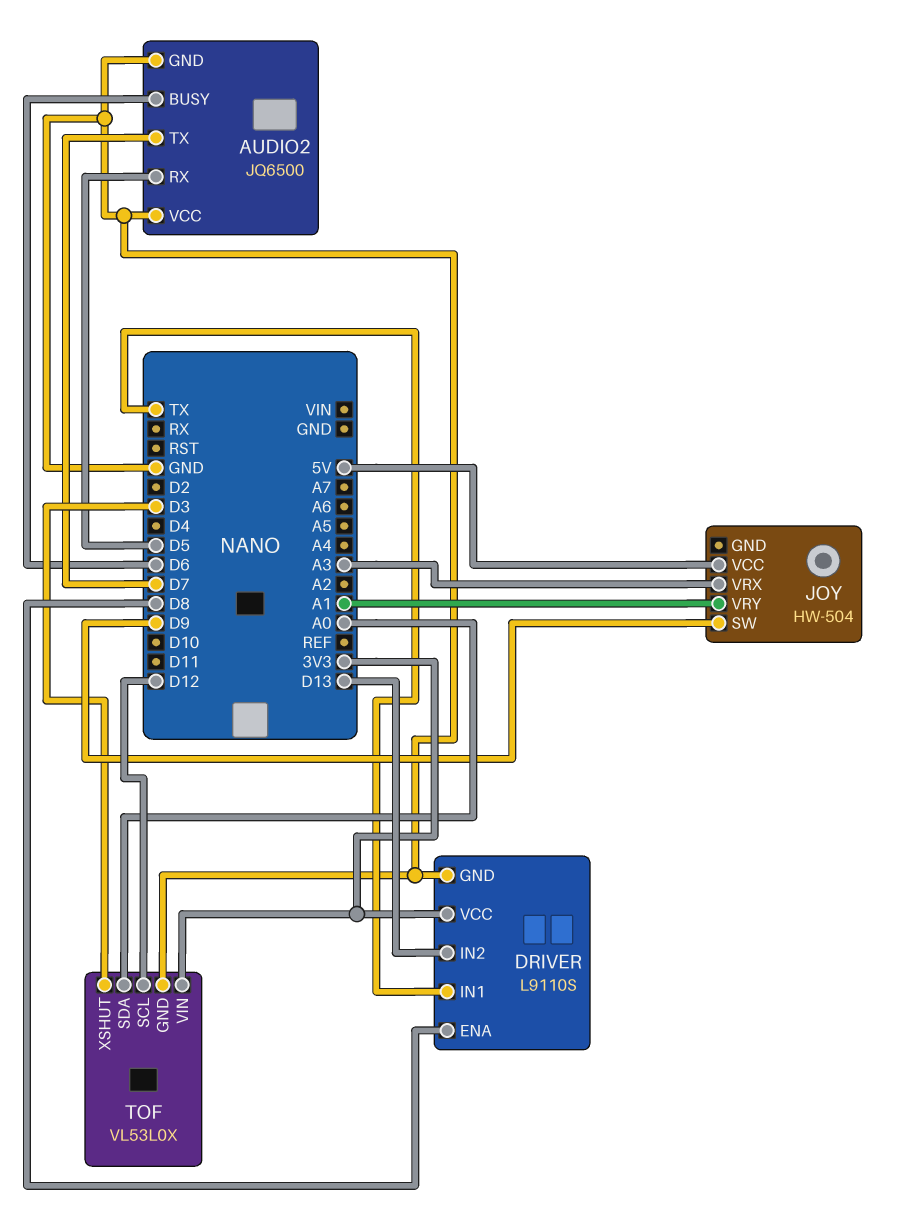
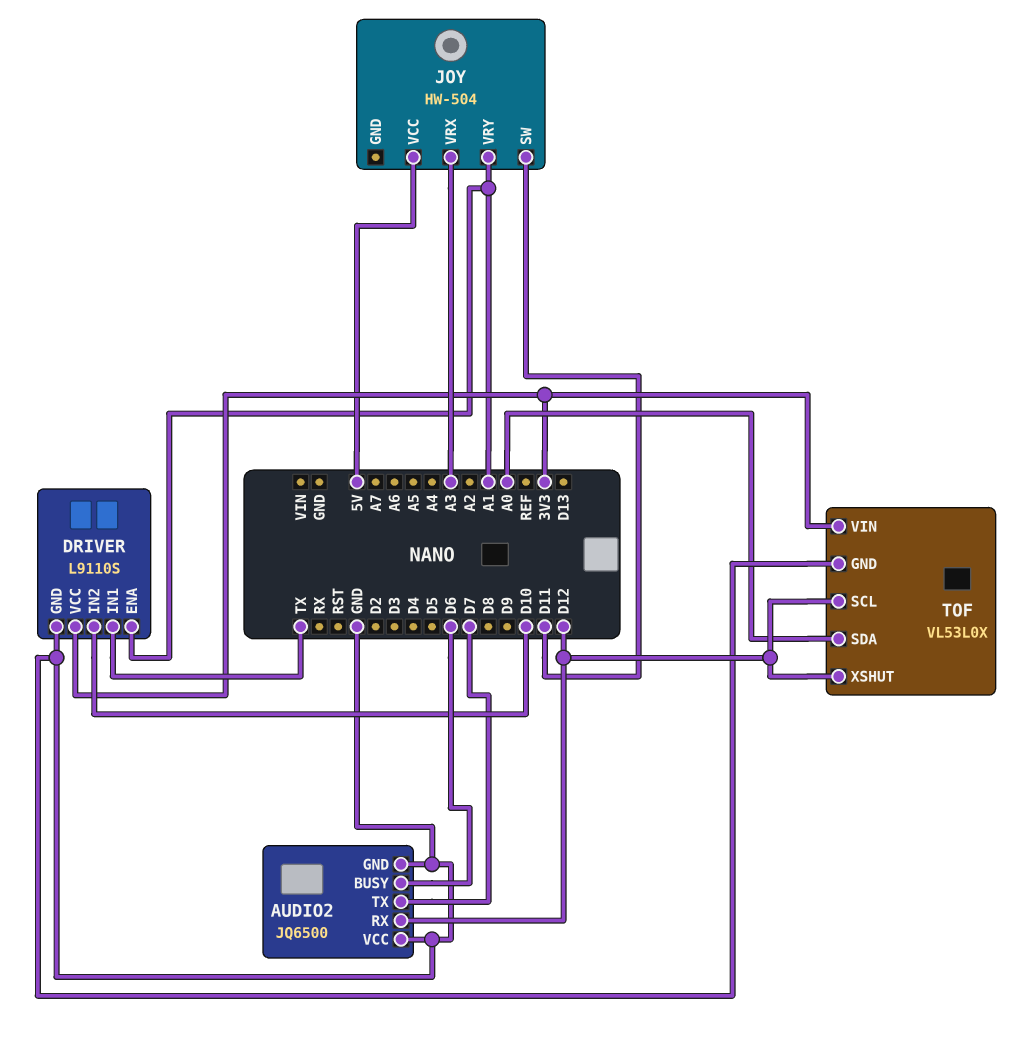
AUDIO2 pin RX: D5 -> D12
DRIVER pin ENA: D8 -> A1
DRIVER pin IN2: D13 -> D10
JOY pin SW: D9 -> D11
TOF pin XSHUT: D3 -> D12

